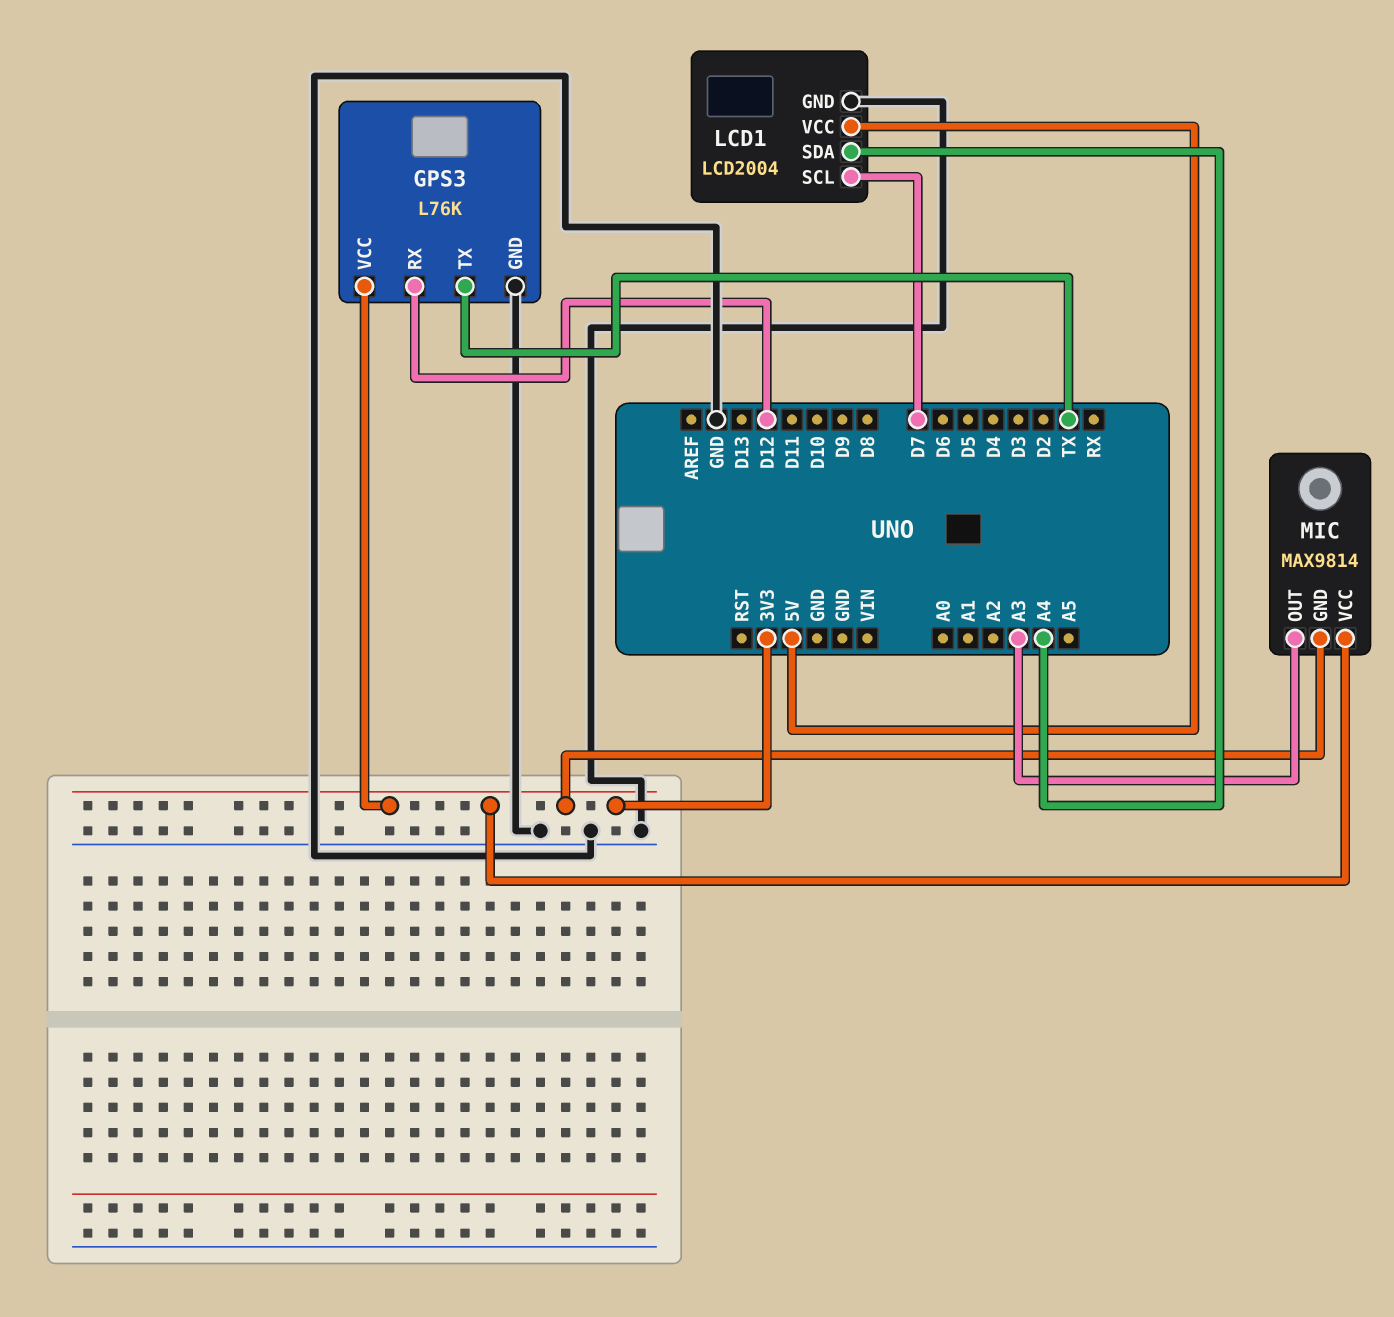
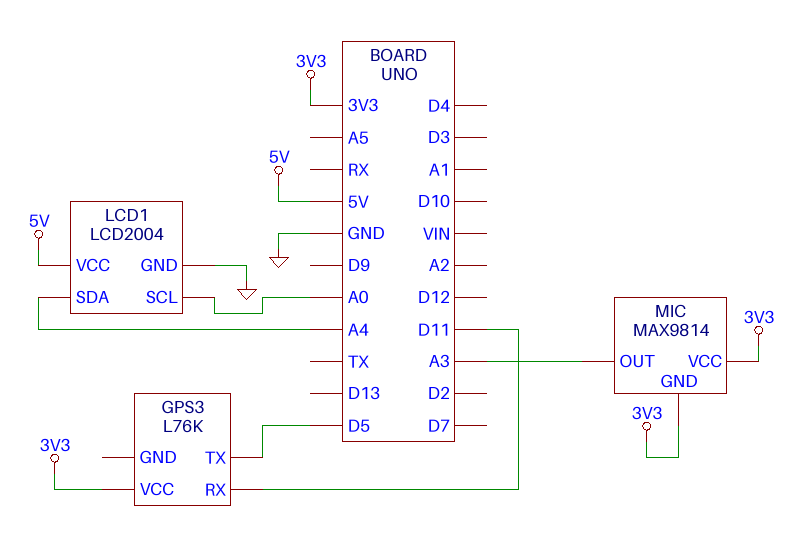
GPS3 pin GND: GND -> none
GPS3 pin RX: D12 -> D11
GPS3 pin TX: TX -> D5
LCD1 pin SCL: D7 -> A0

